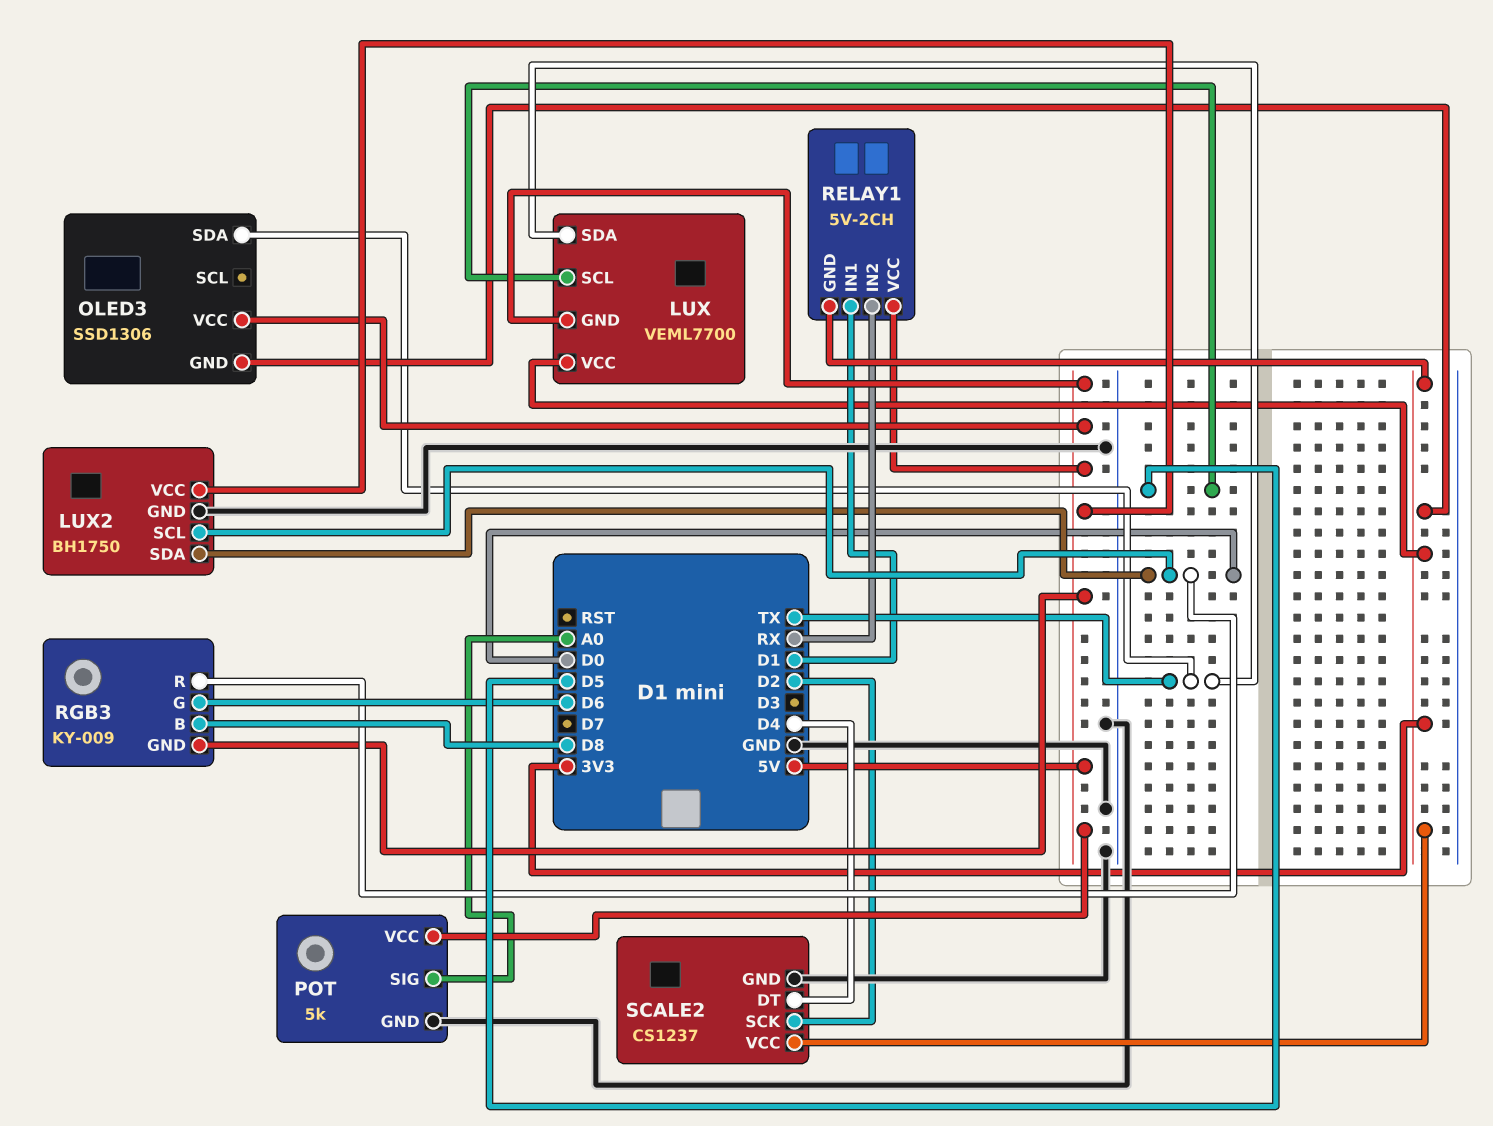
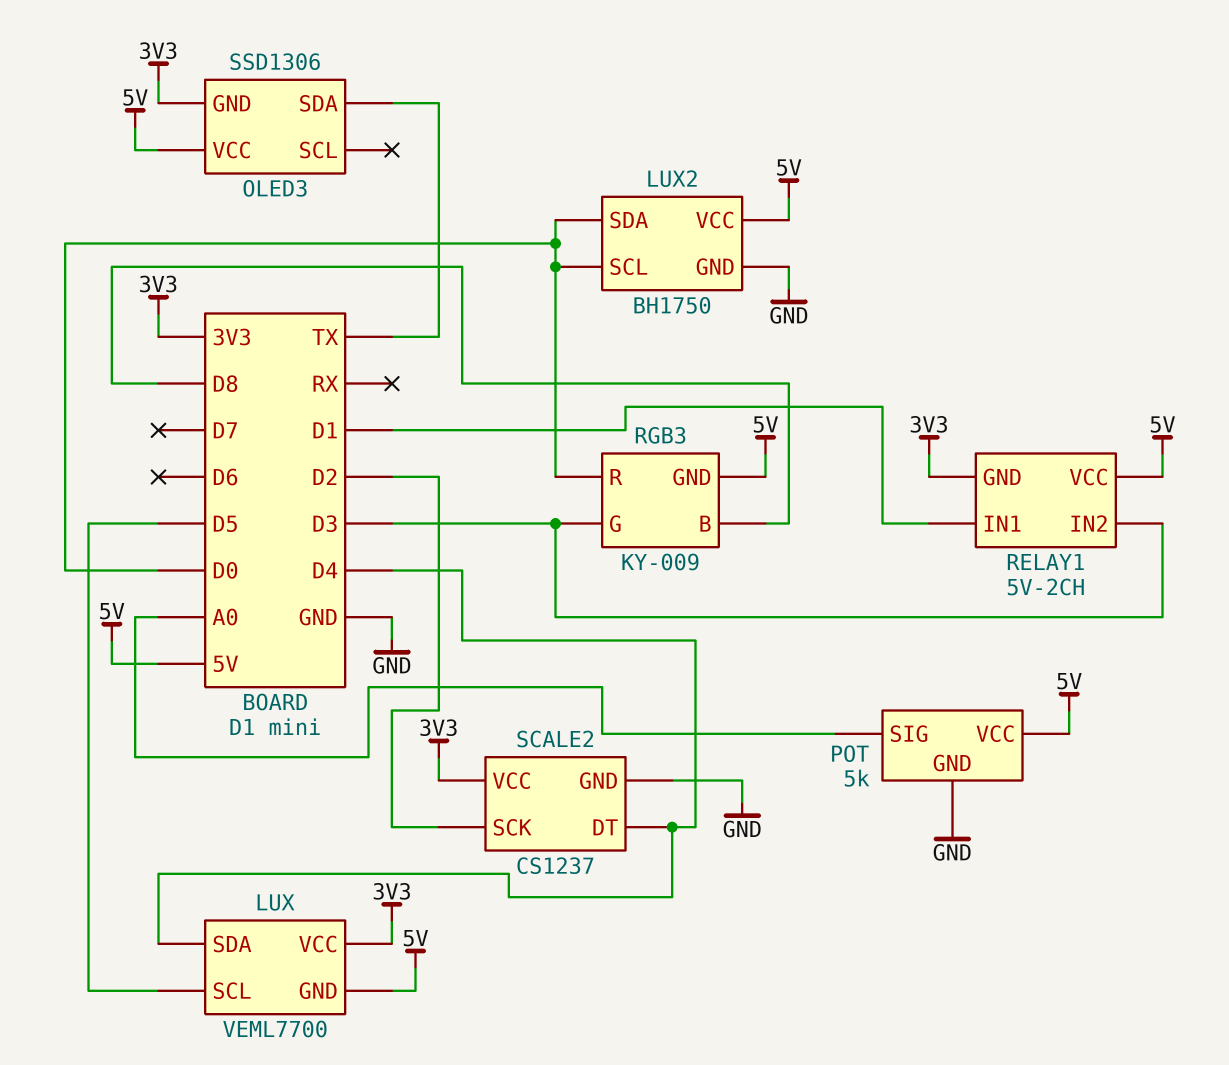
LUX pin SDA: TX -> D4
RELAY1 pin IN2: RX -> D3
RGB3 pin G: D6 -> D3

